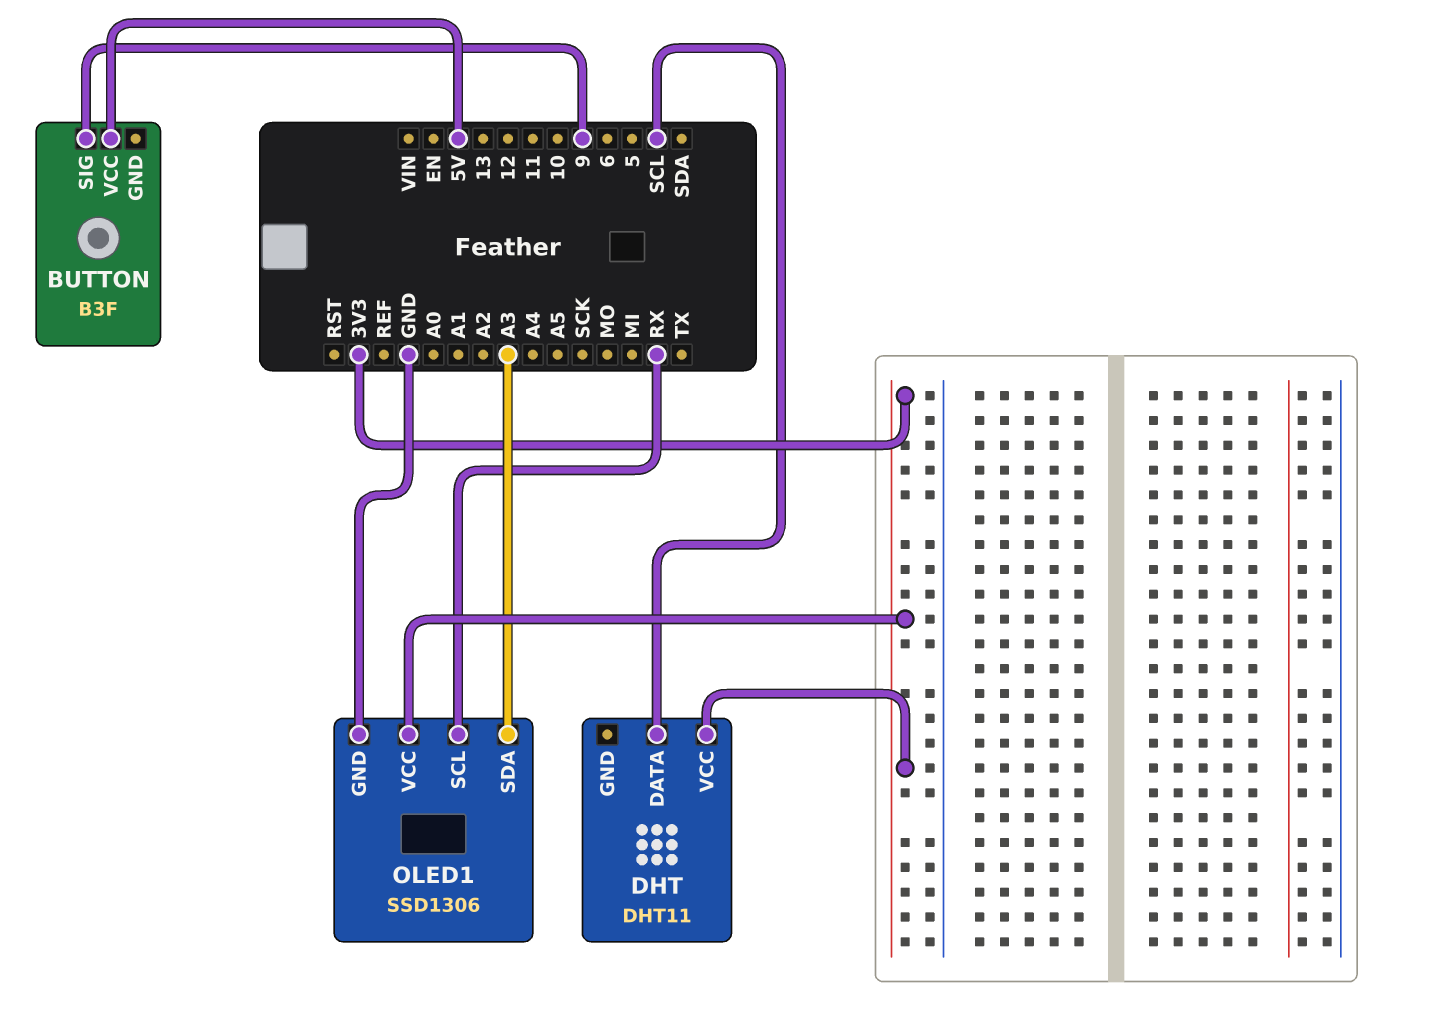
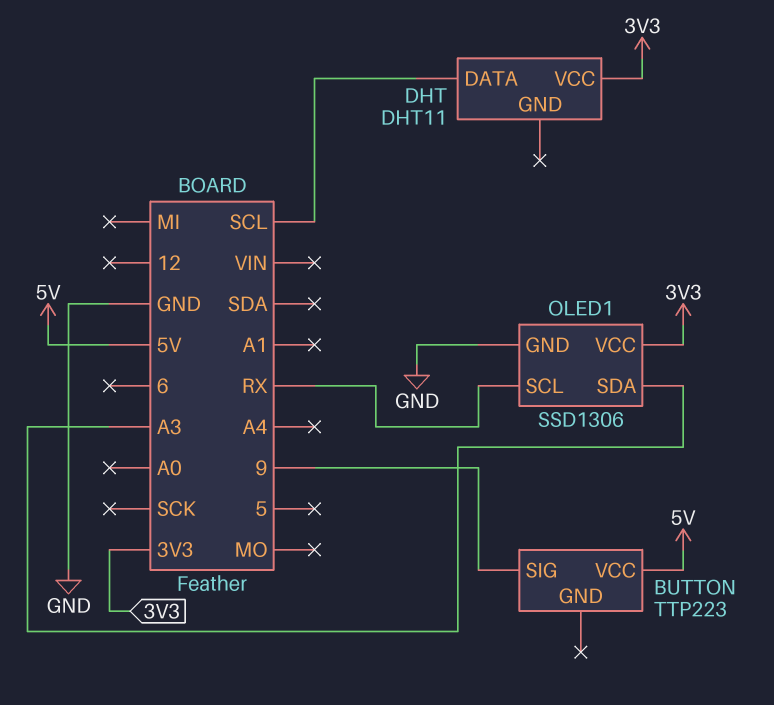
BUTTON: B3F -> TTP223

